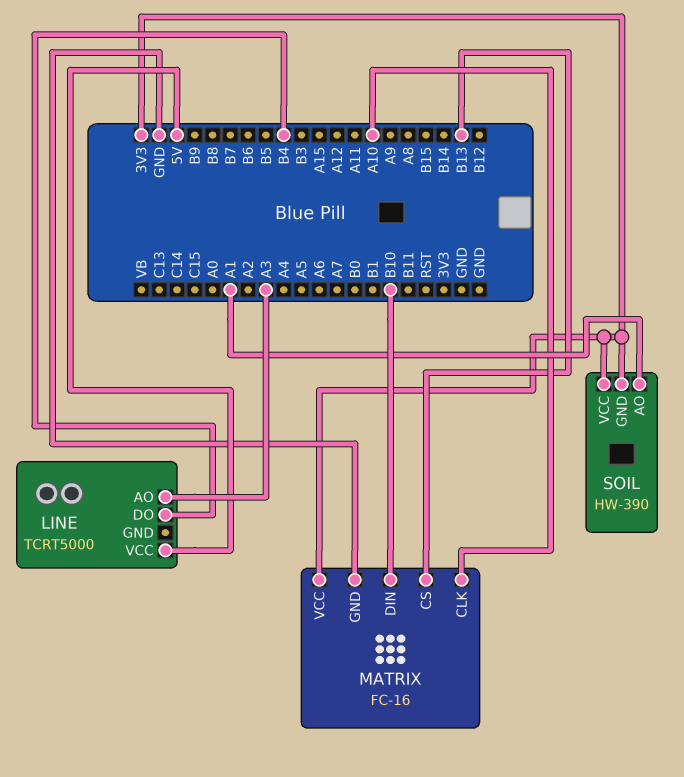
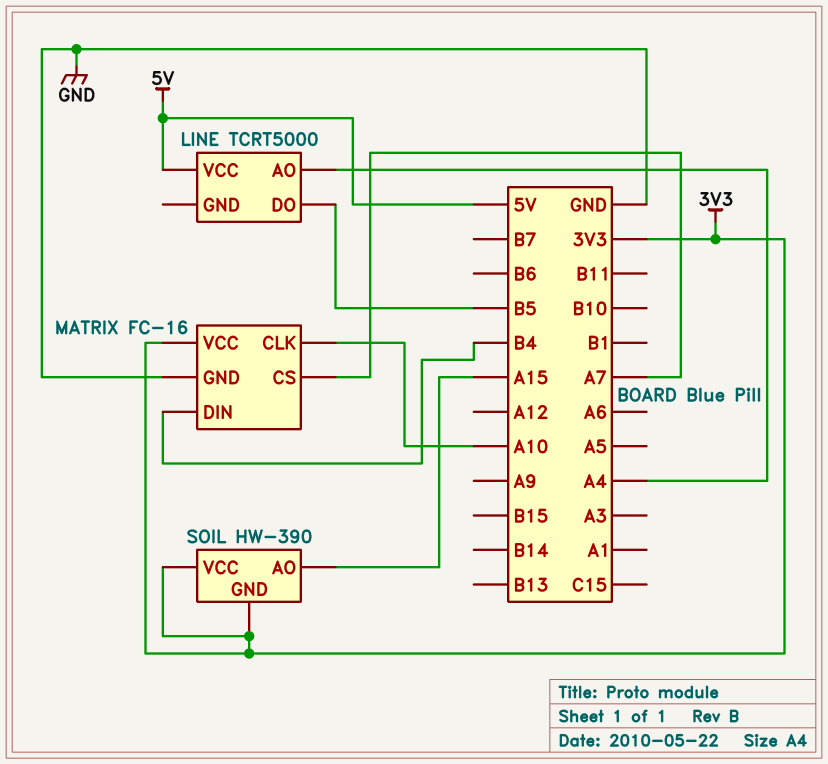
LINE pin AO: A3 -> A4
LINE pin DO: B4 -> B5
MATRIX pin CS: B13 -> A7
MATRIX pin DIN: B10 -> B4
SOIL pin AO: A1 -> A15

